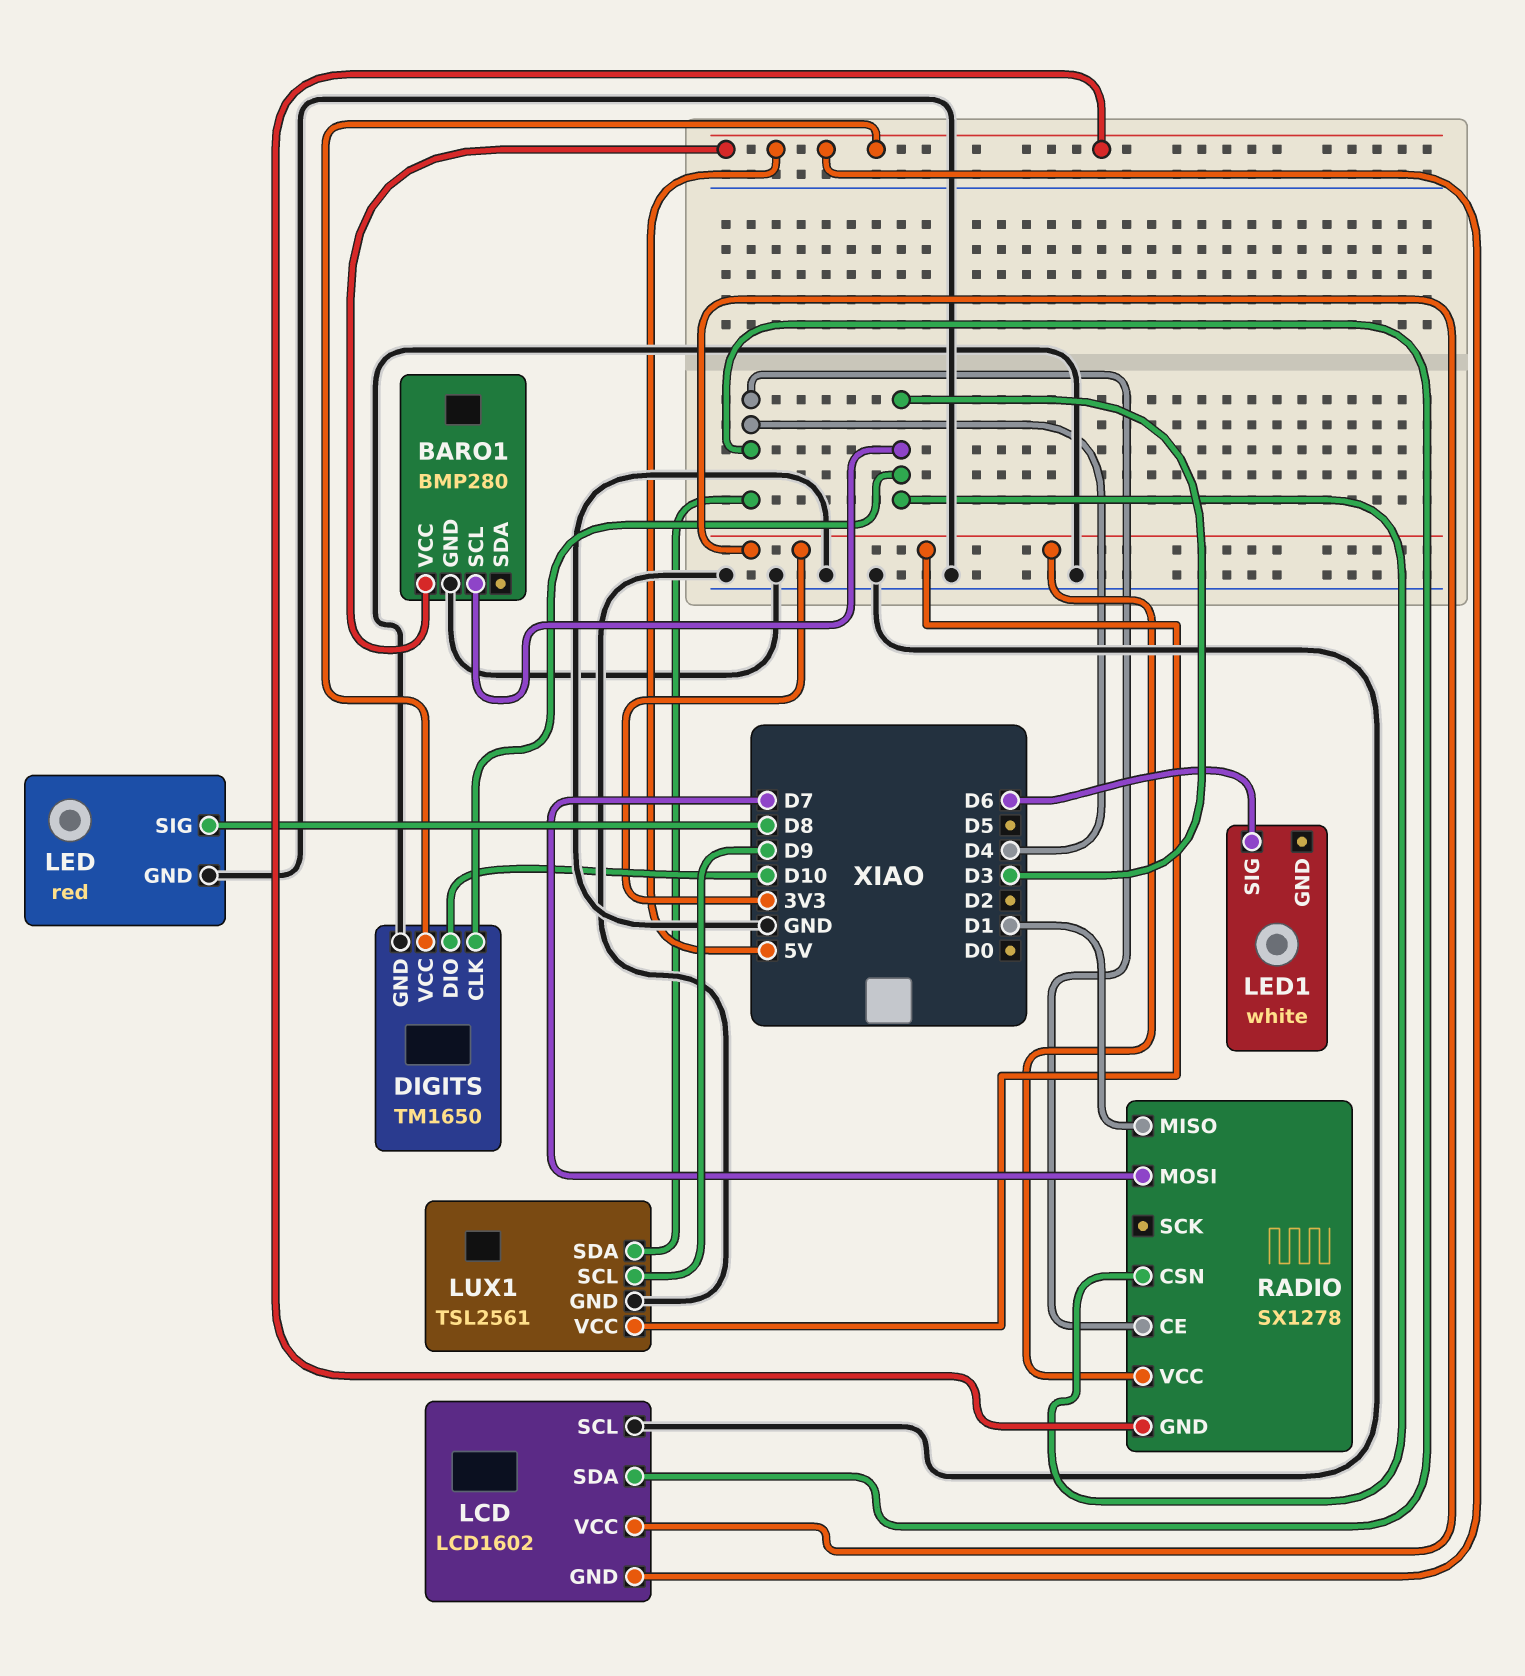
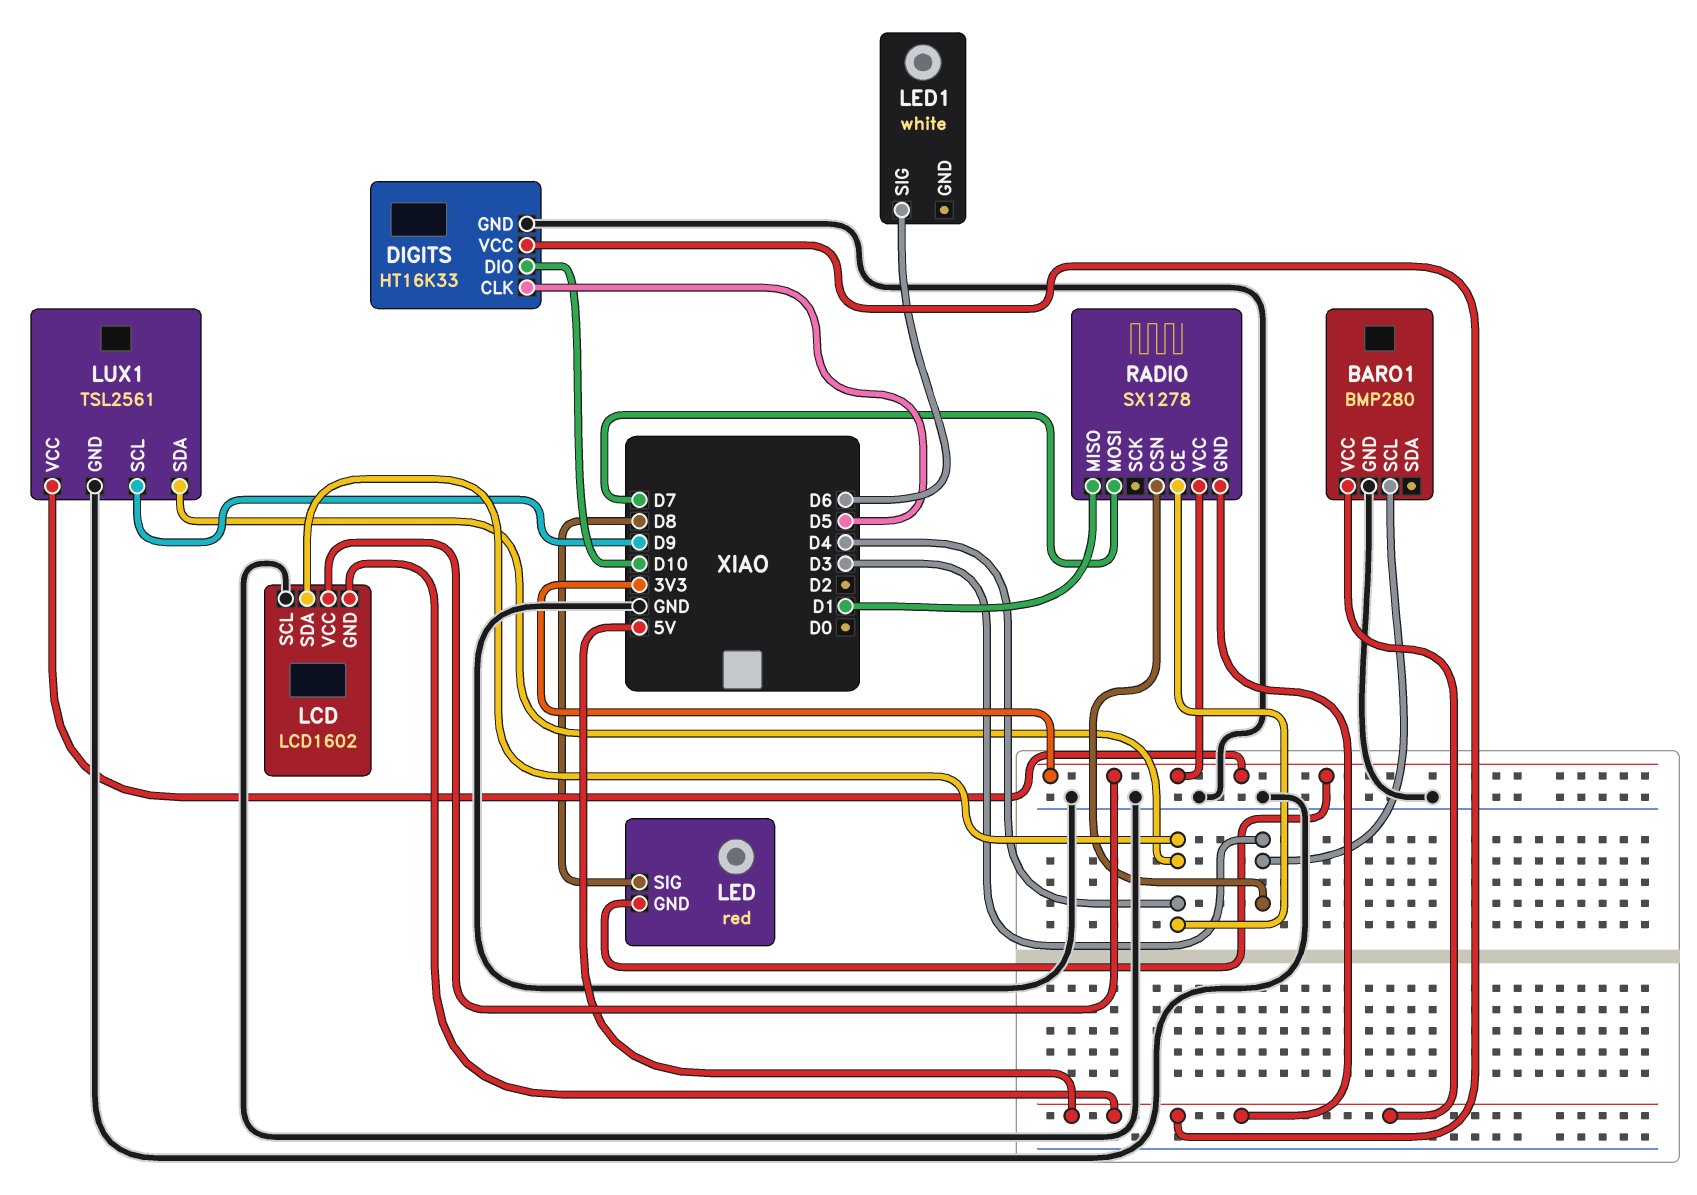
DIGITS: TM1650 -> HT16K33
DIGITS pin CLK: D3 -> D5
LED pin GND: GND -> 3V3

